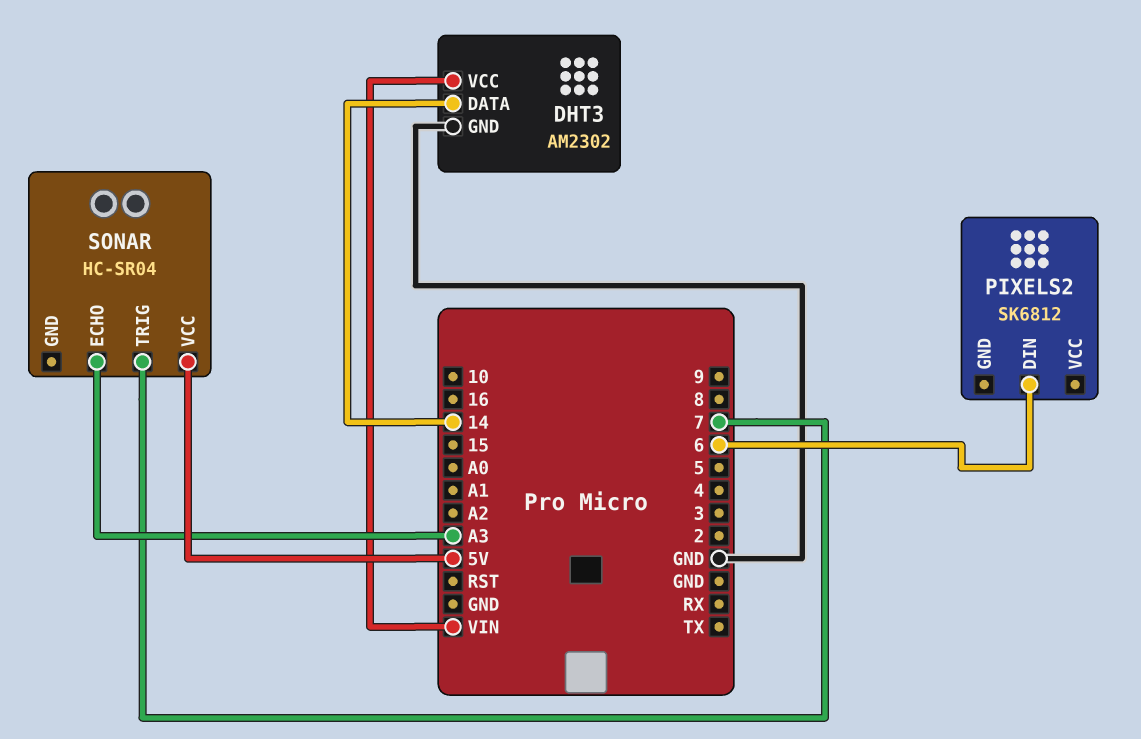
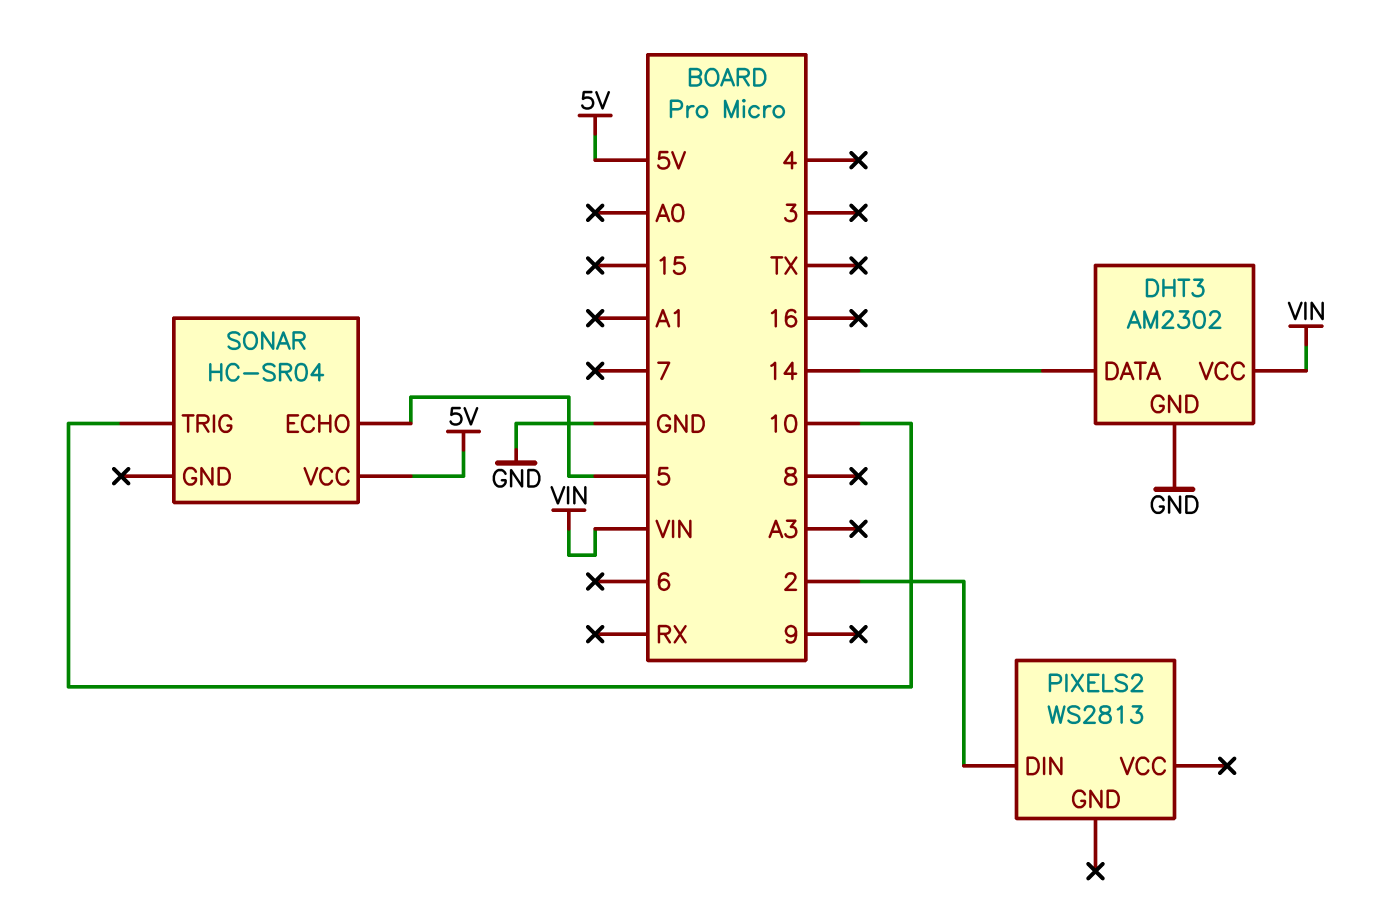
PIXELS2: SK6812 -> WS2813
PIXELS2 pin DIN: 6 -> 2
SONAR pin ECHO: A3 -> 5
SONAR pin TRIG: 7 -> 10

